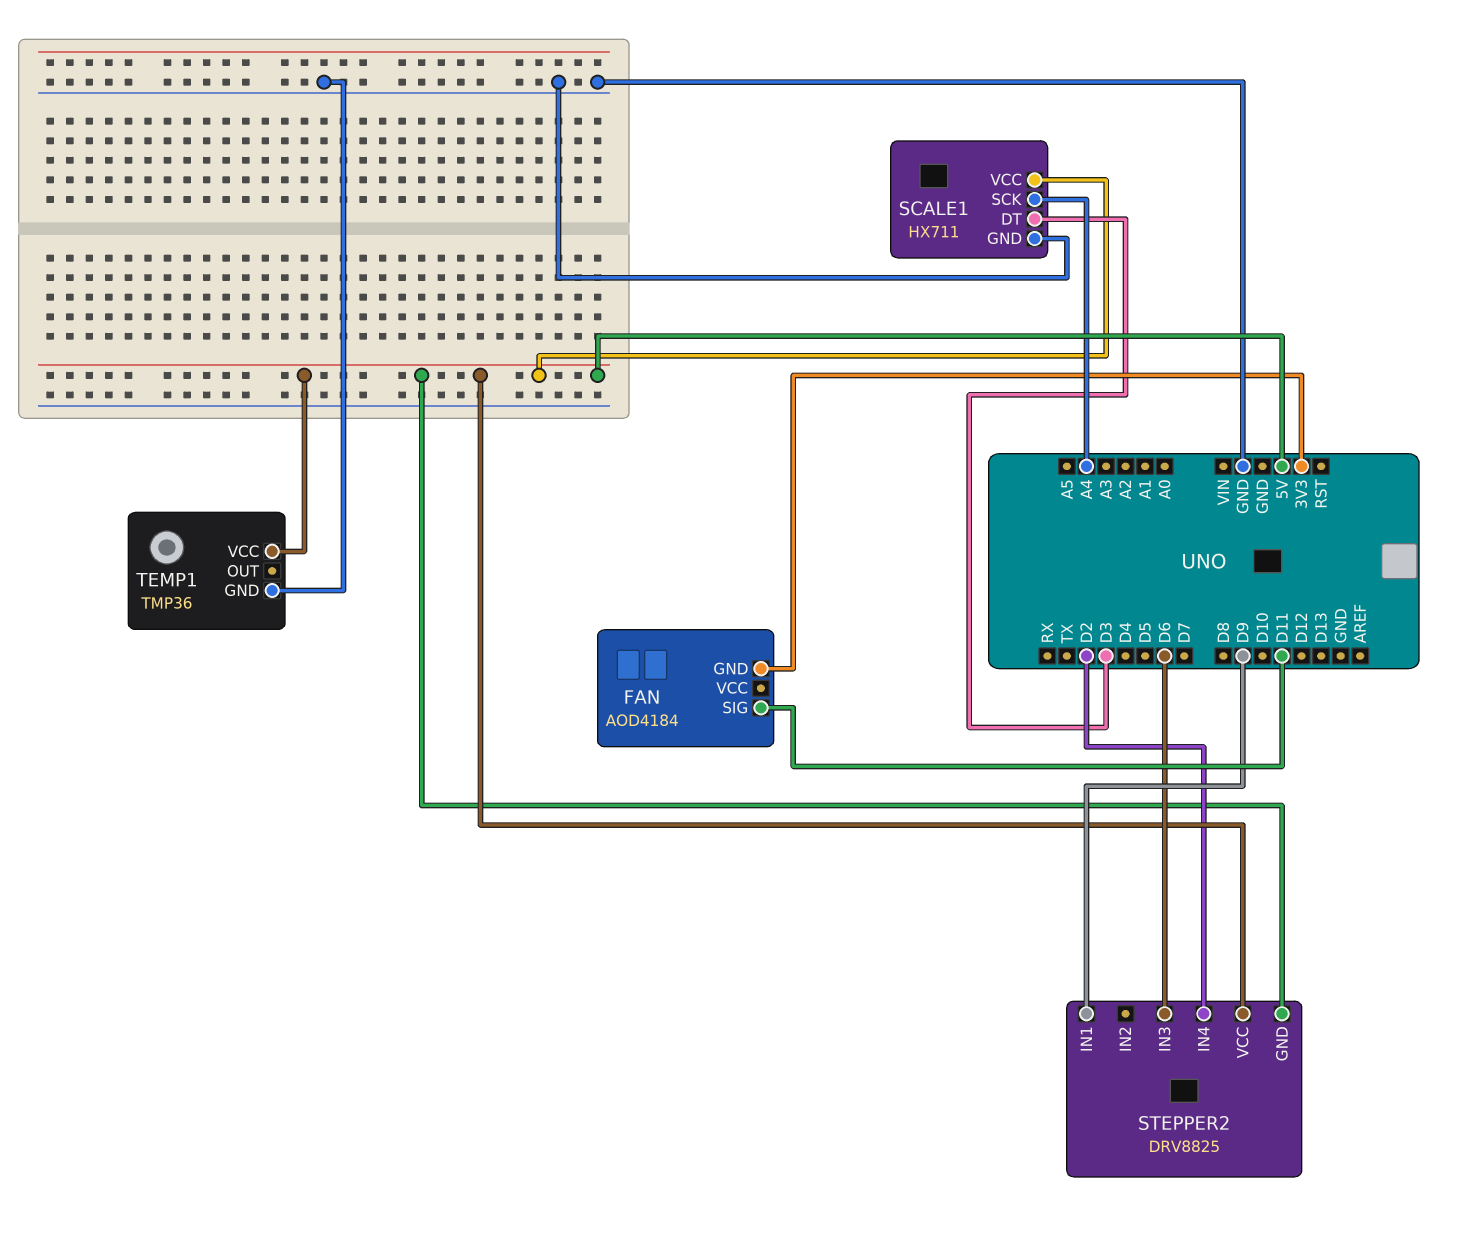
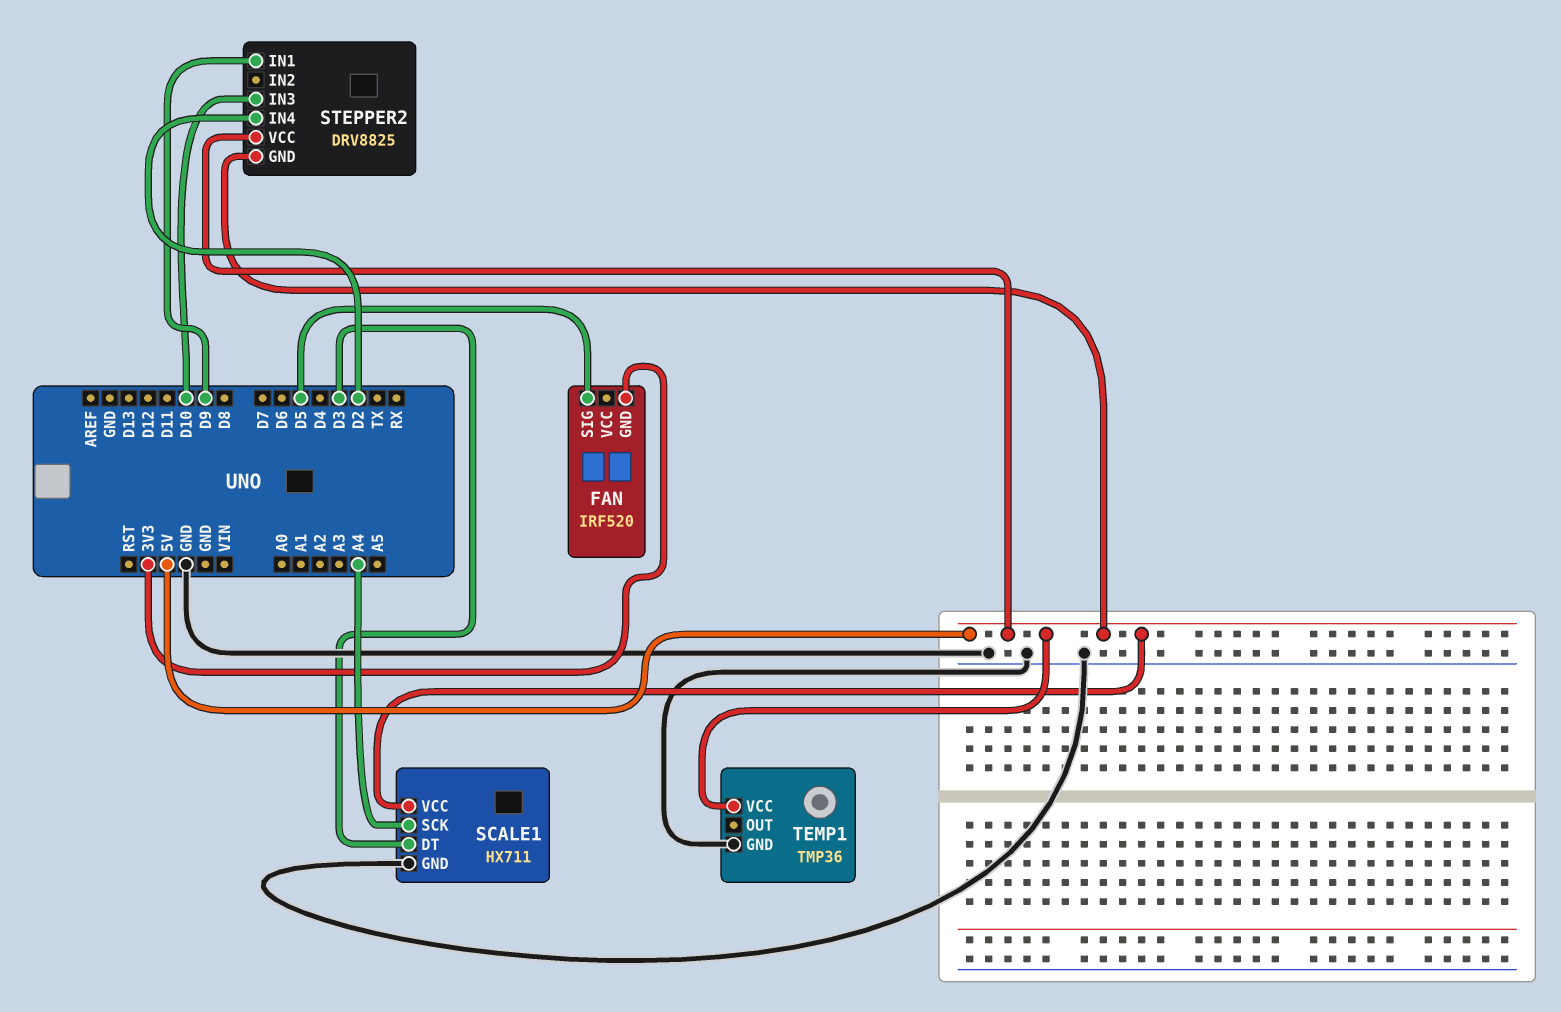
FAN: AOD4184 -> IRF520
FAN pin SIG: D11 -> D5
STEPPER2 pin IN3: D6 -> D10

